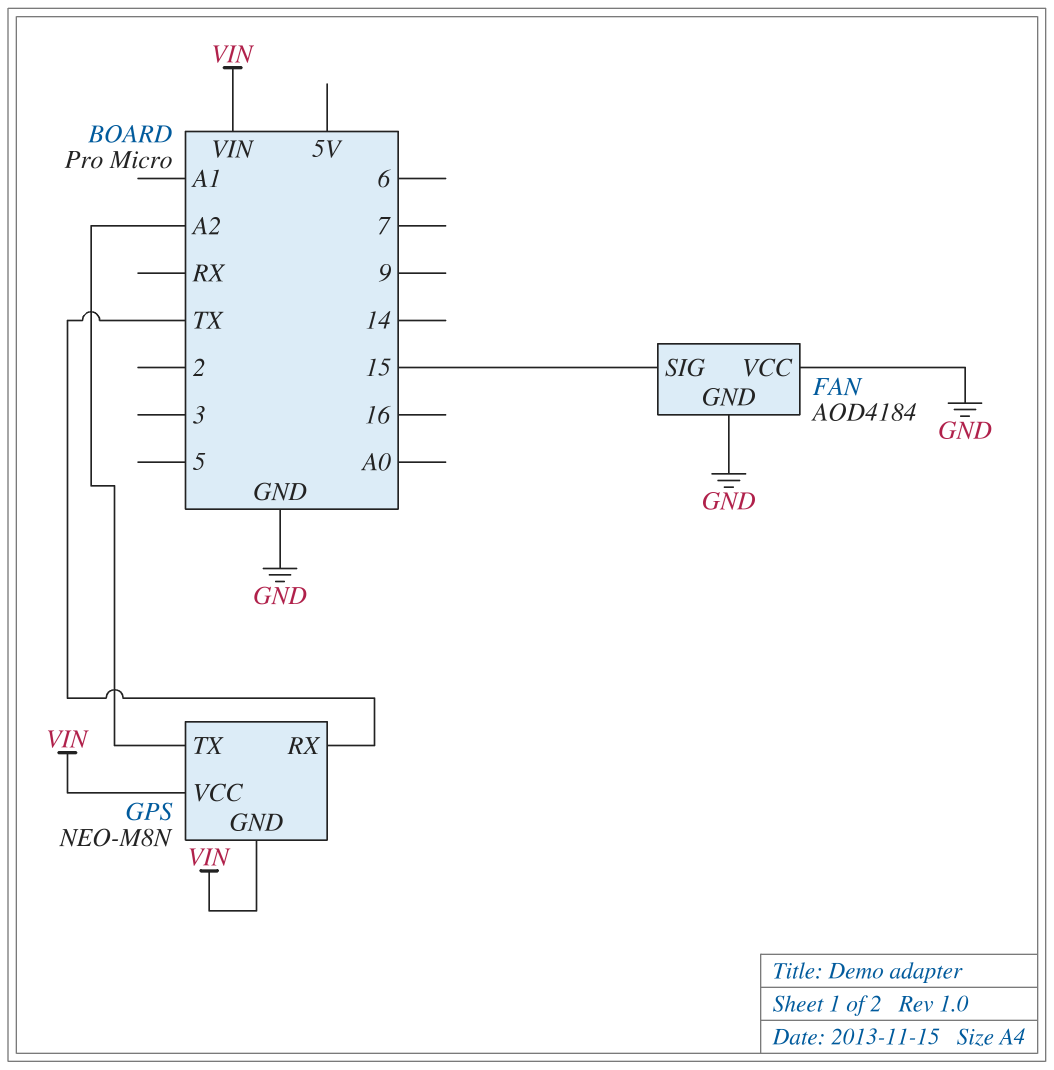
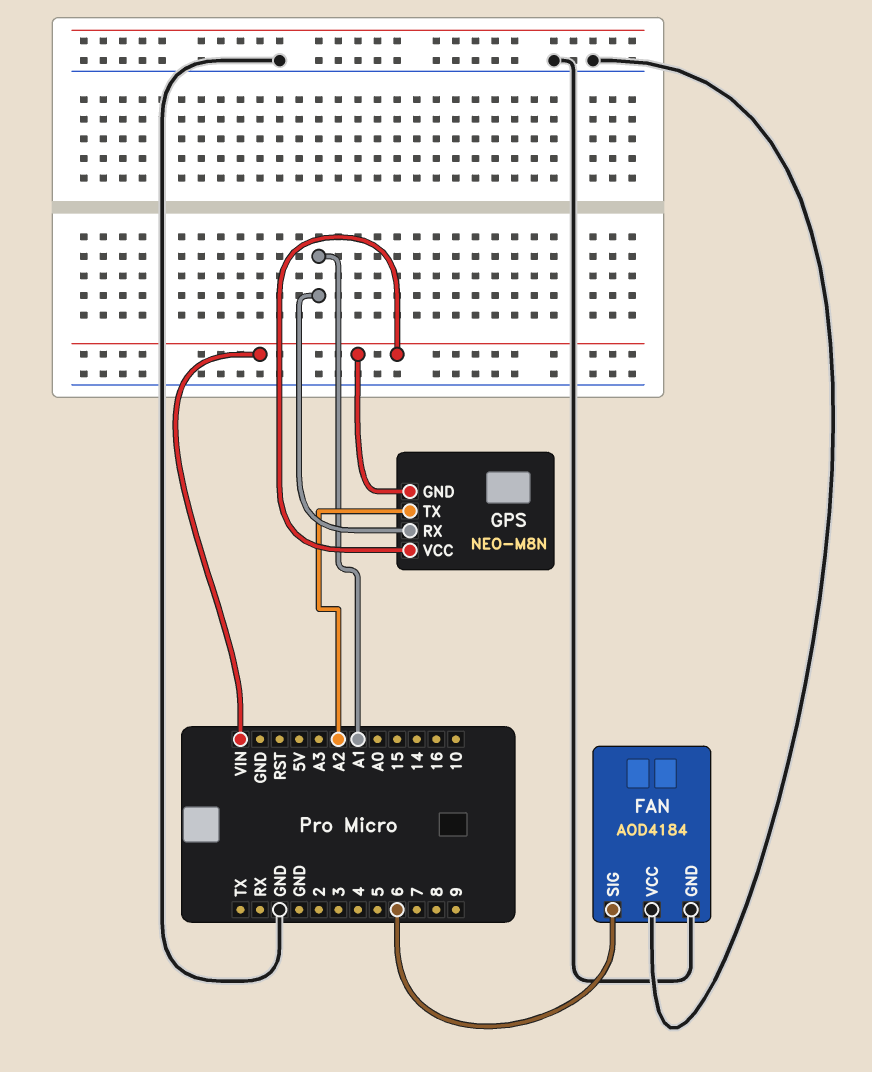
FAN pin SIG: 15 -> 6
GPS pin RX: TX -> A1

